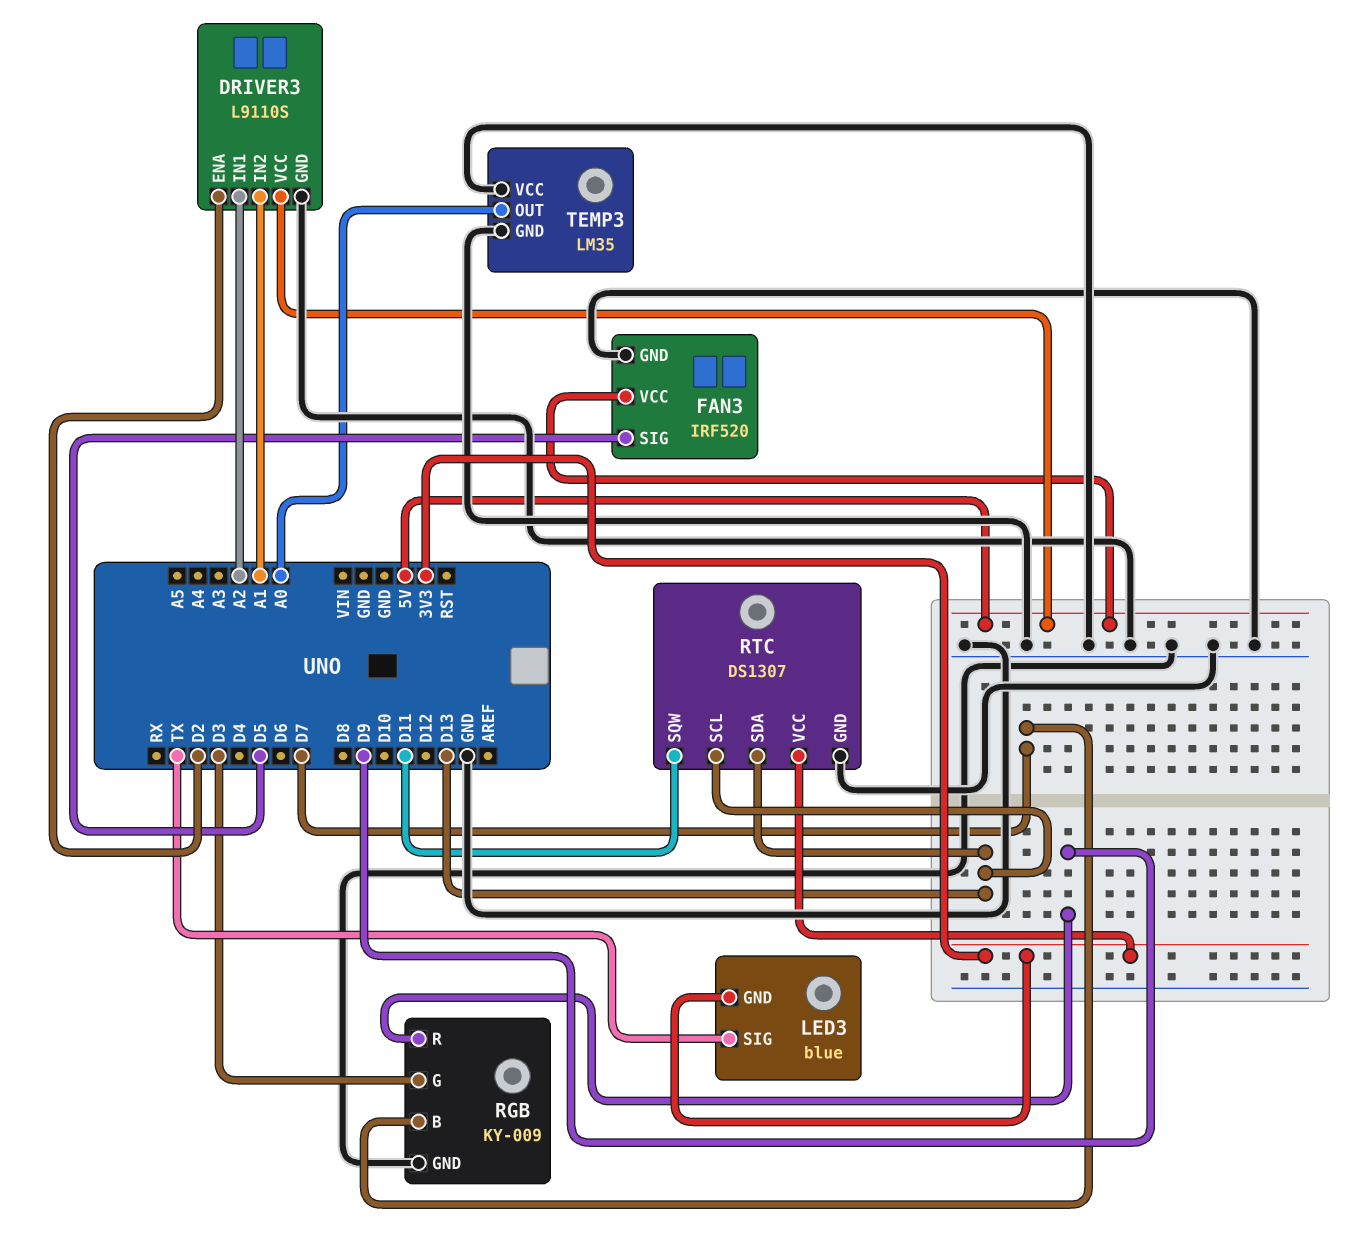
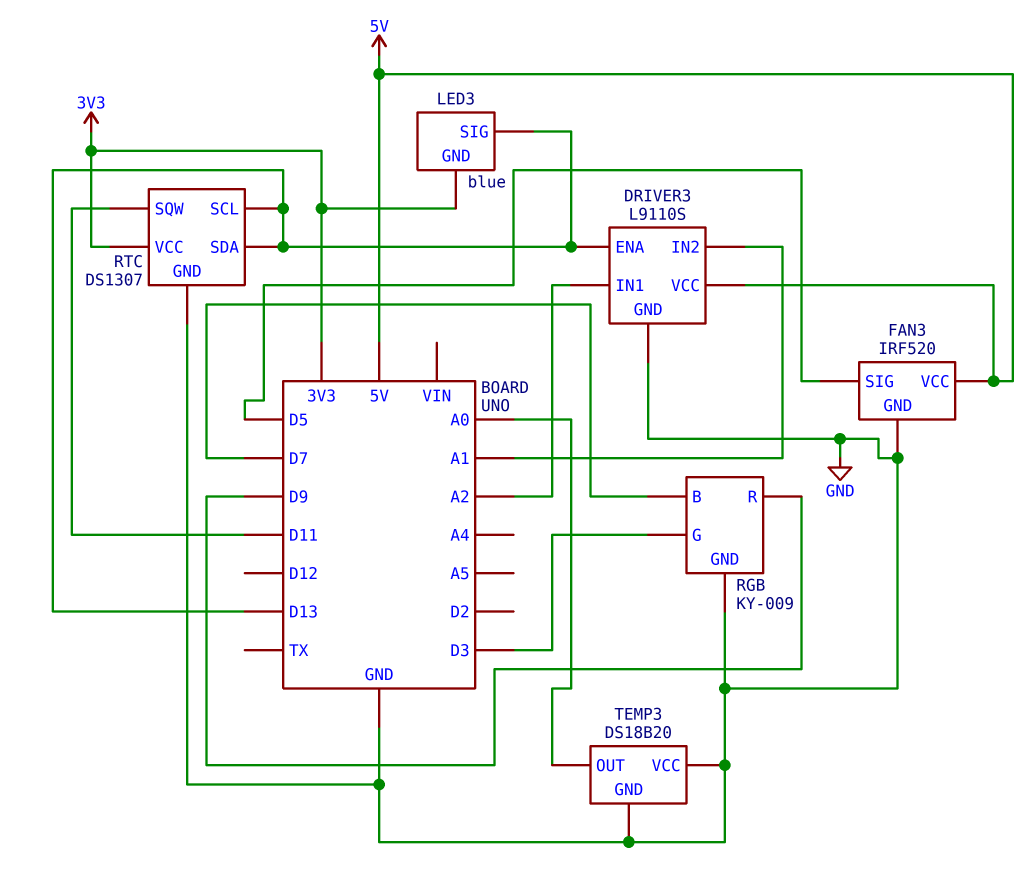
DRIVER3 pin ENA: D2 -> D13
LED3 pin SIG: TX -> D13
TEMP3: LM35 -> DS18B20

